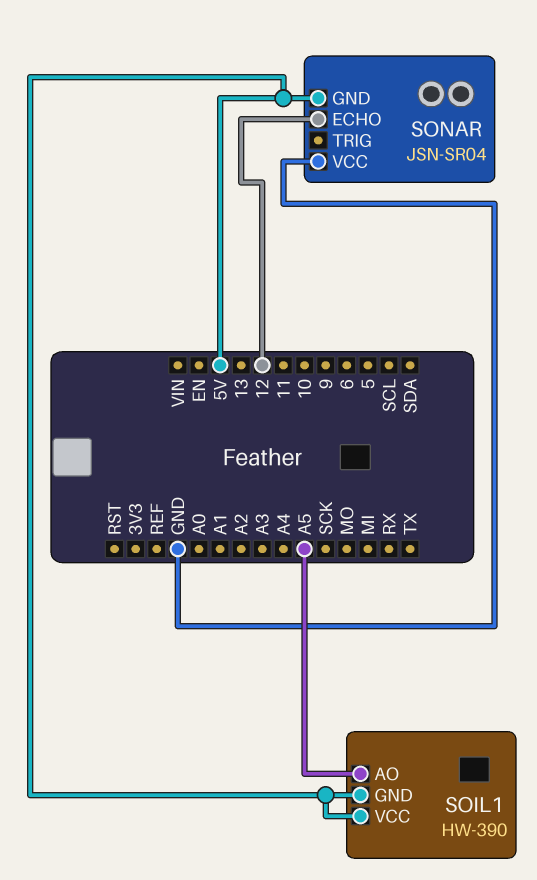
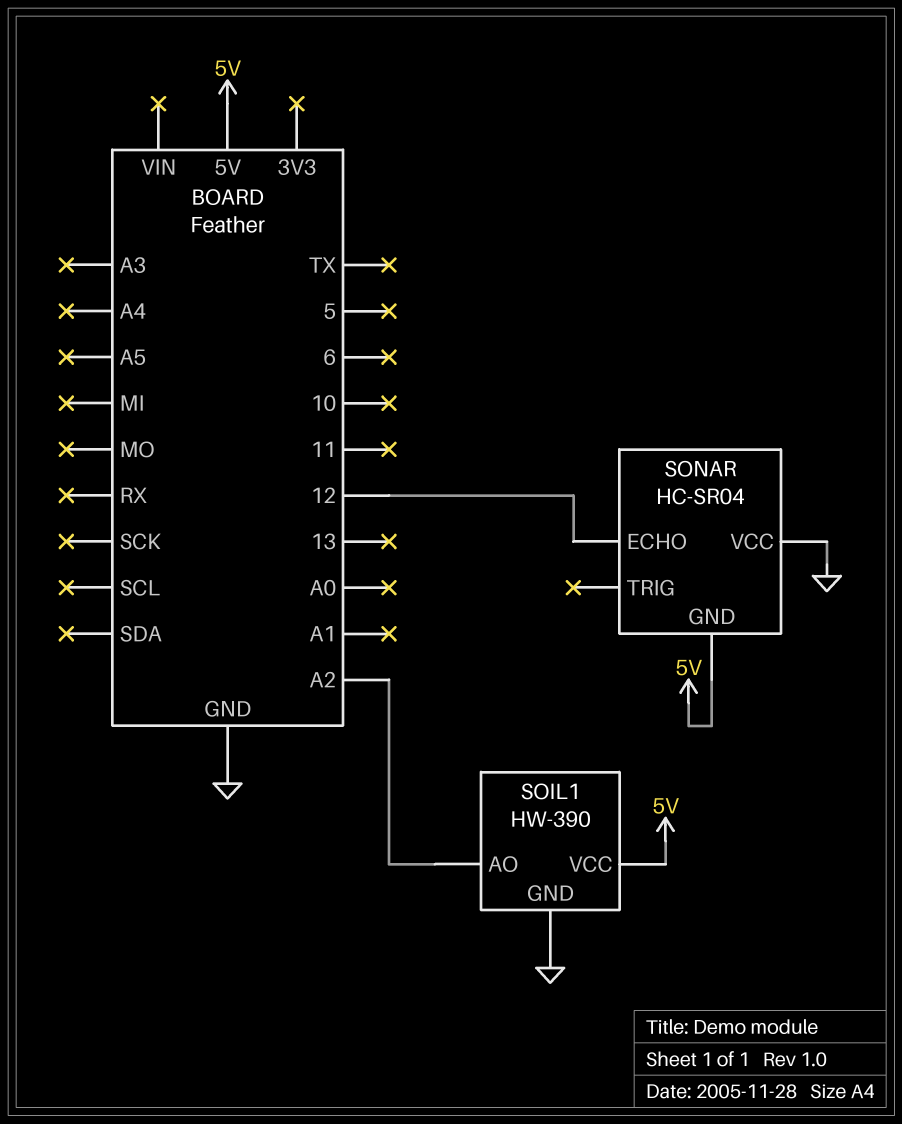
SOIL1 pin AO: A5 -> A2
SOIL1 pin GND: 5V -> GND
SONAR: JSN-SR04 -> HC-SR04

